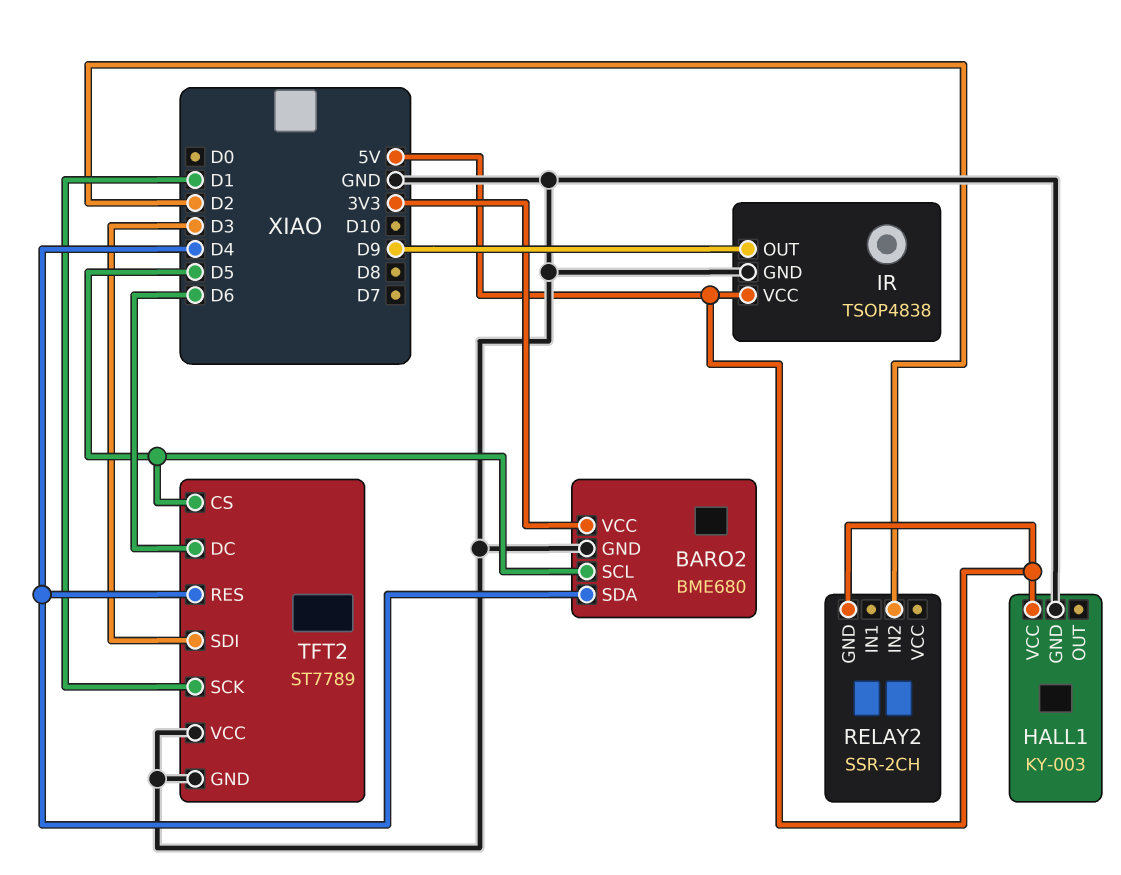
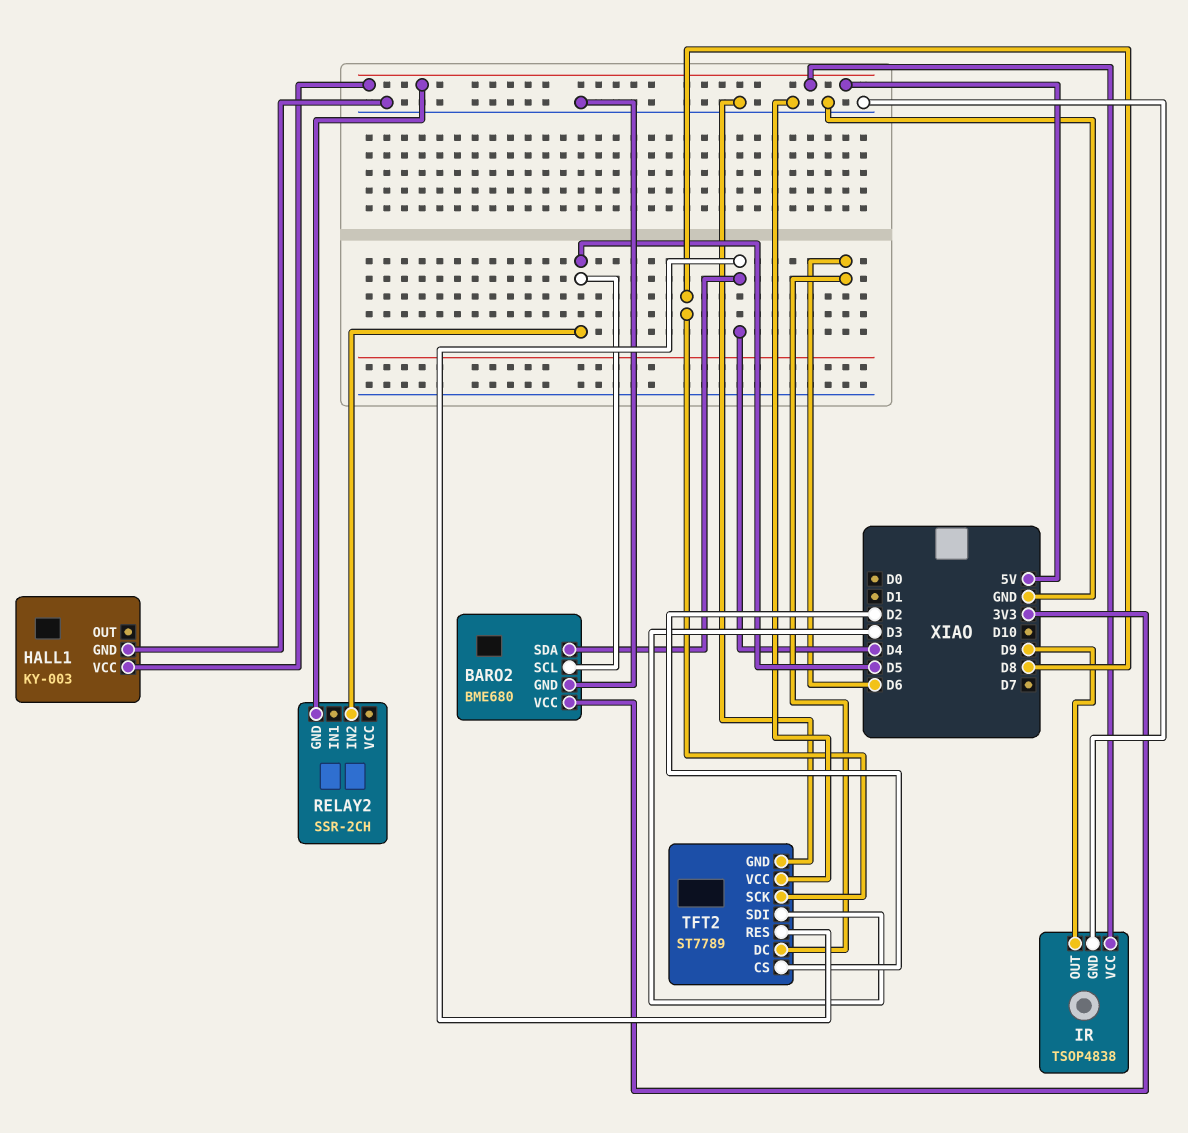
RELAY2 pin IN2: D2 -> D5
TFT2 pin CS: D5 -> D2
TFT2 pin SCK: D1 -> D8

